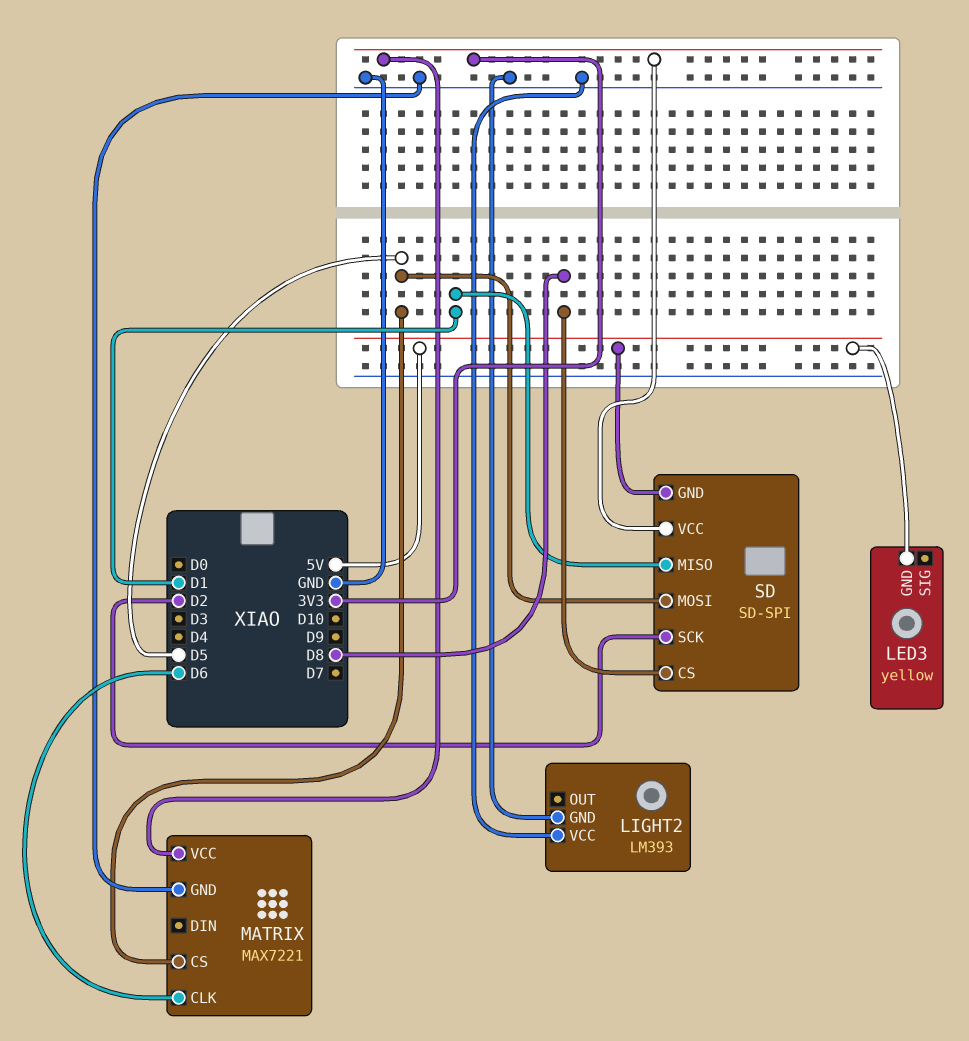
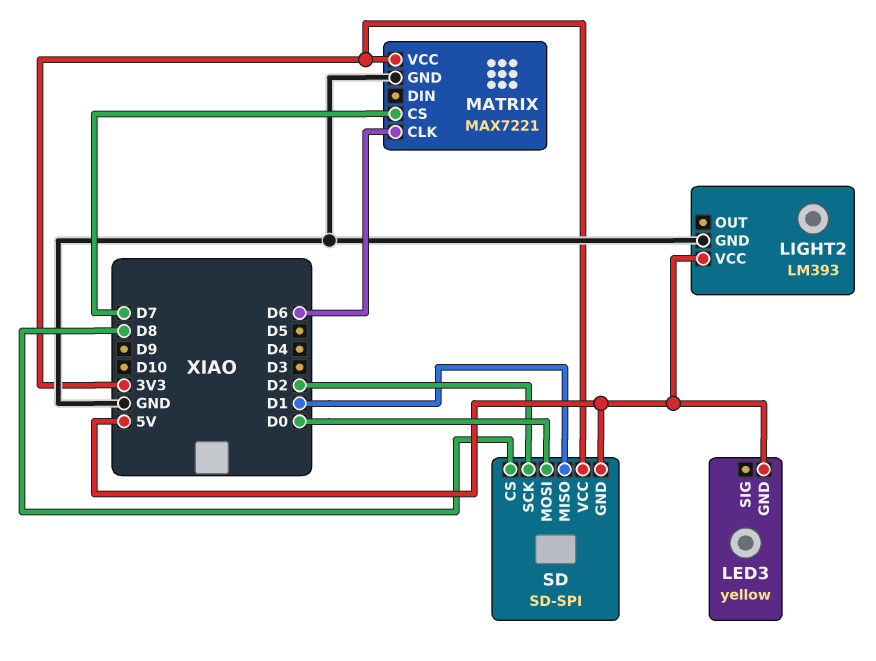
LIGHT2 pin VCC: GND -> 5V
MATRIX pin CS: D5 -> D7
SD pin MOSI: D5 -> D0

